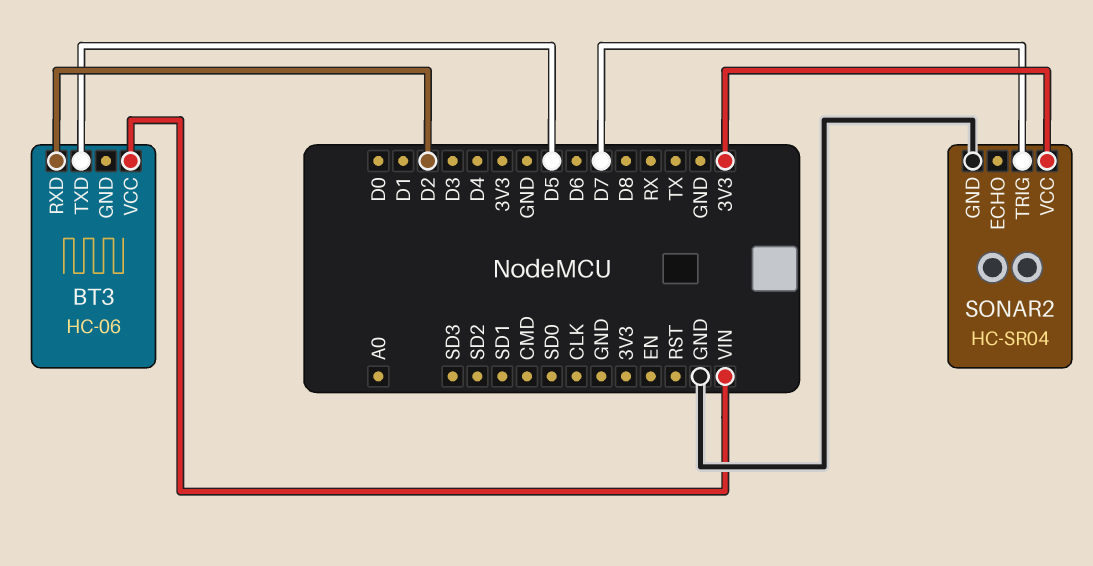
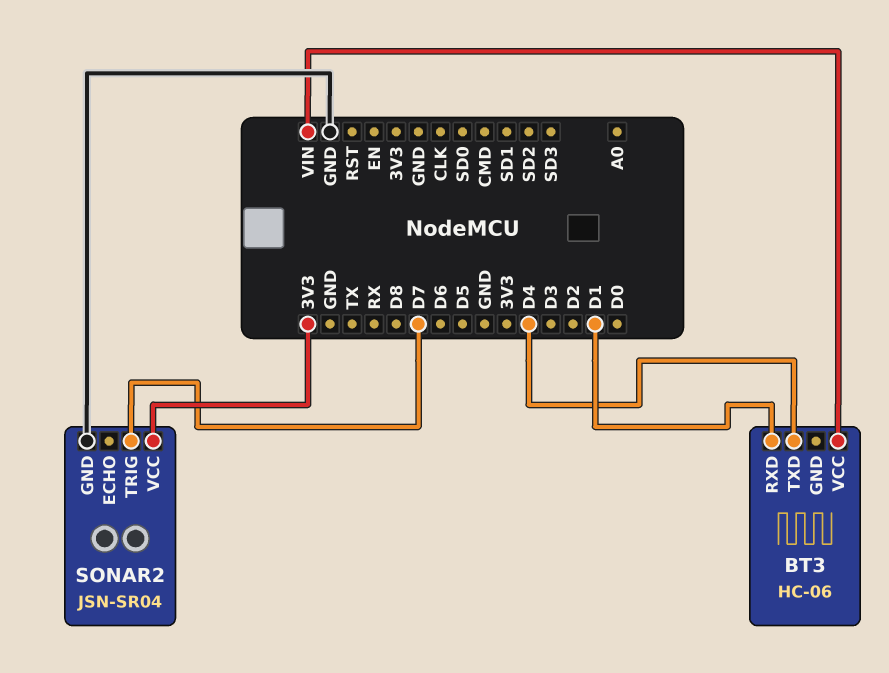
BT3 pin RXD: D2 -> D1
BT3 pin TXD: D5 -> D4
SONAR2: HC-SR04 -> JSN-SR04

